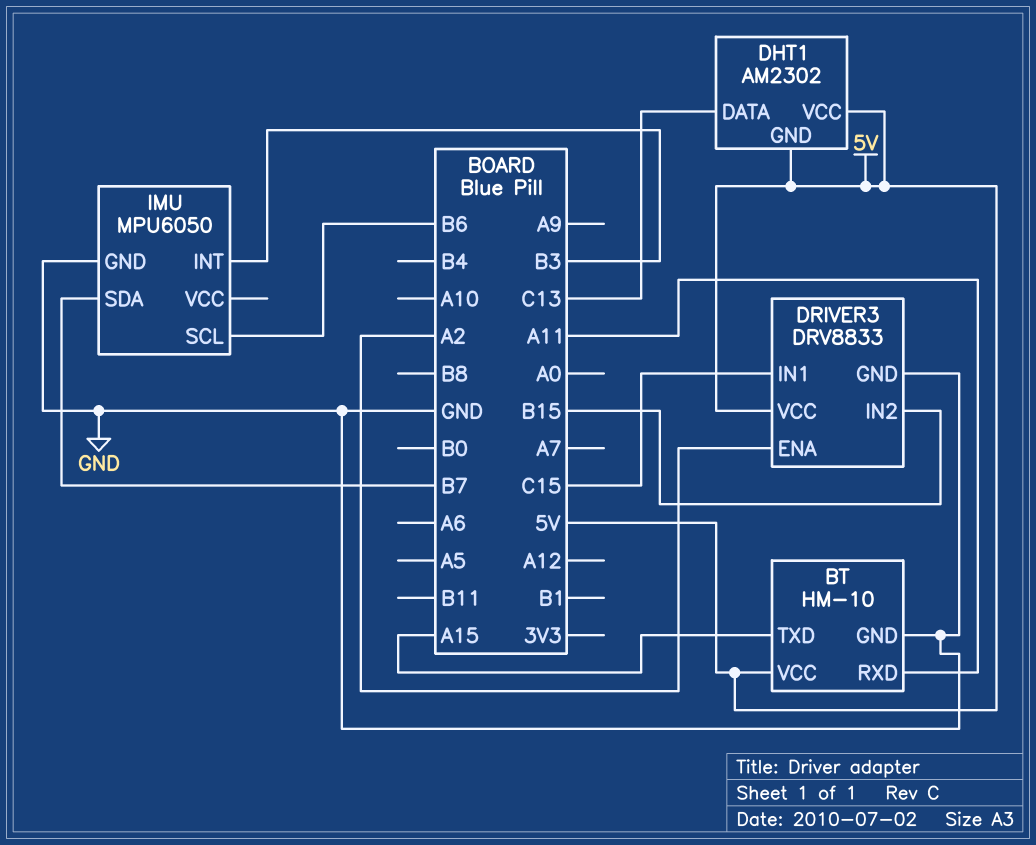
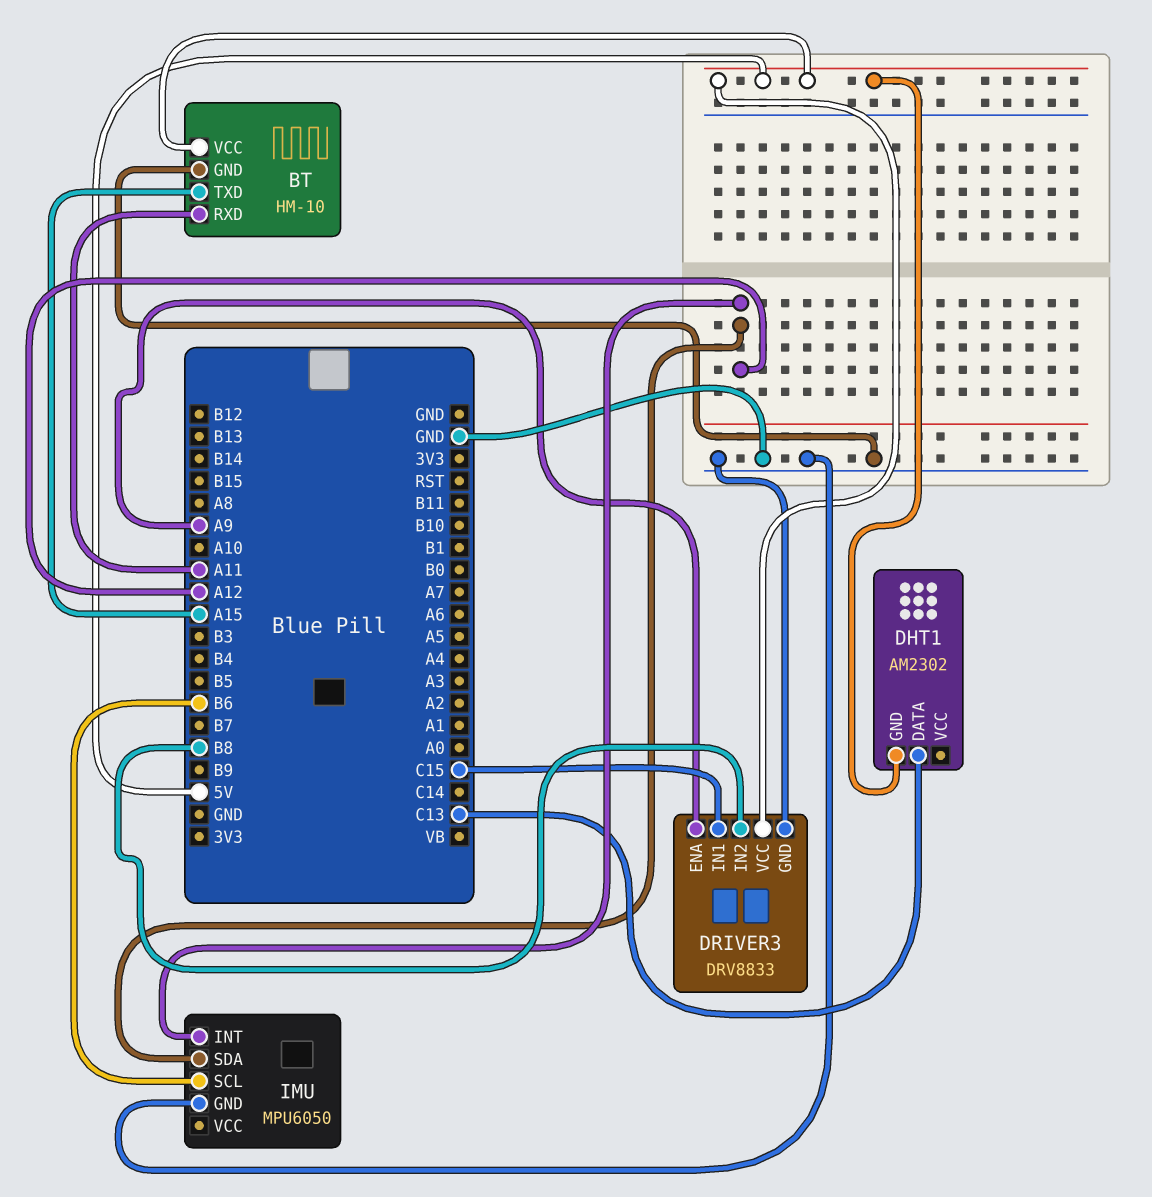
DHT1 pin VCC: 5V -> none
DRIVER3 pin ENA: A2 -> A9
DRIVER3 pin IN2: B15 -> B8
IMU pin INT: B3 -> A12
IMU pin SDA: B7 -> A12

